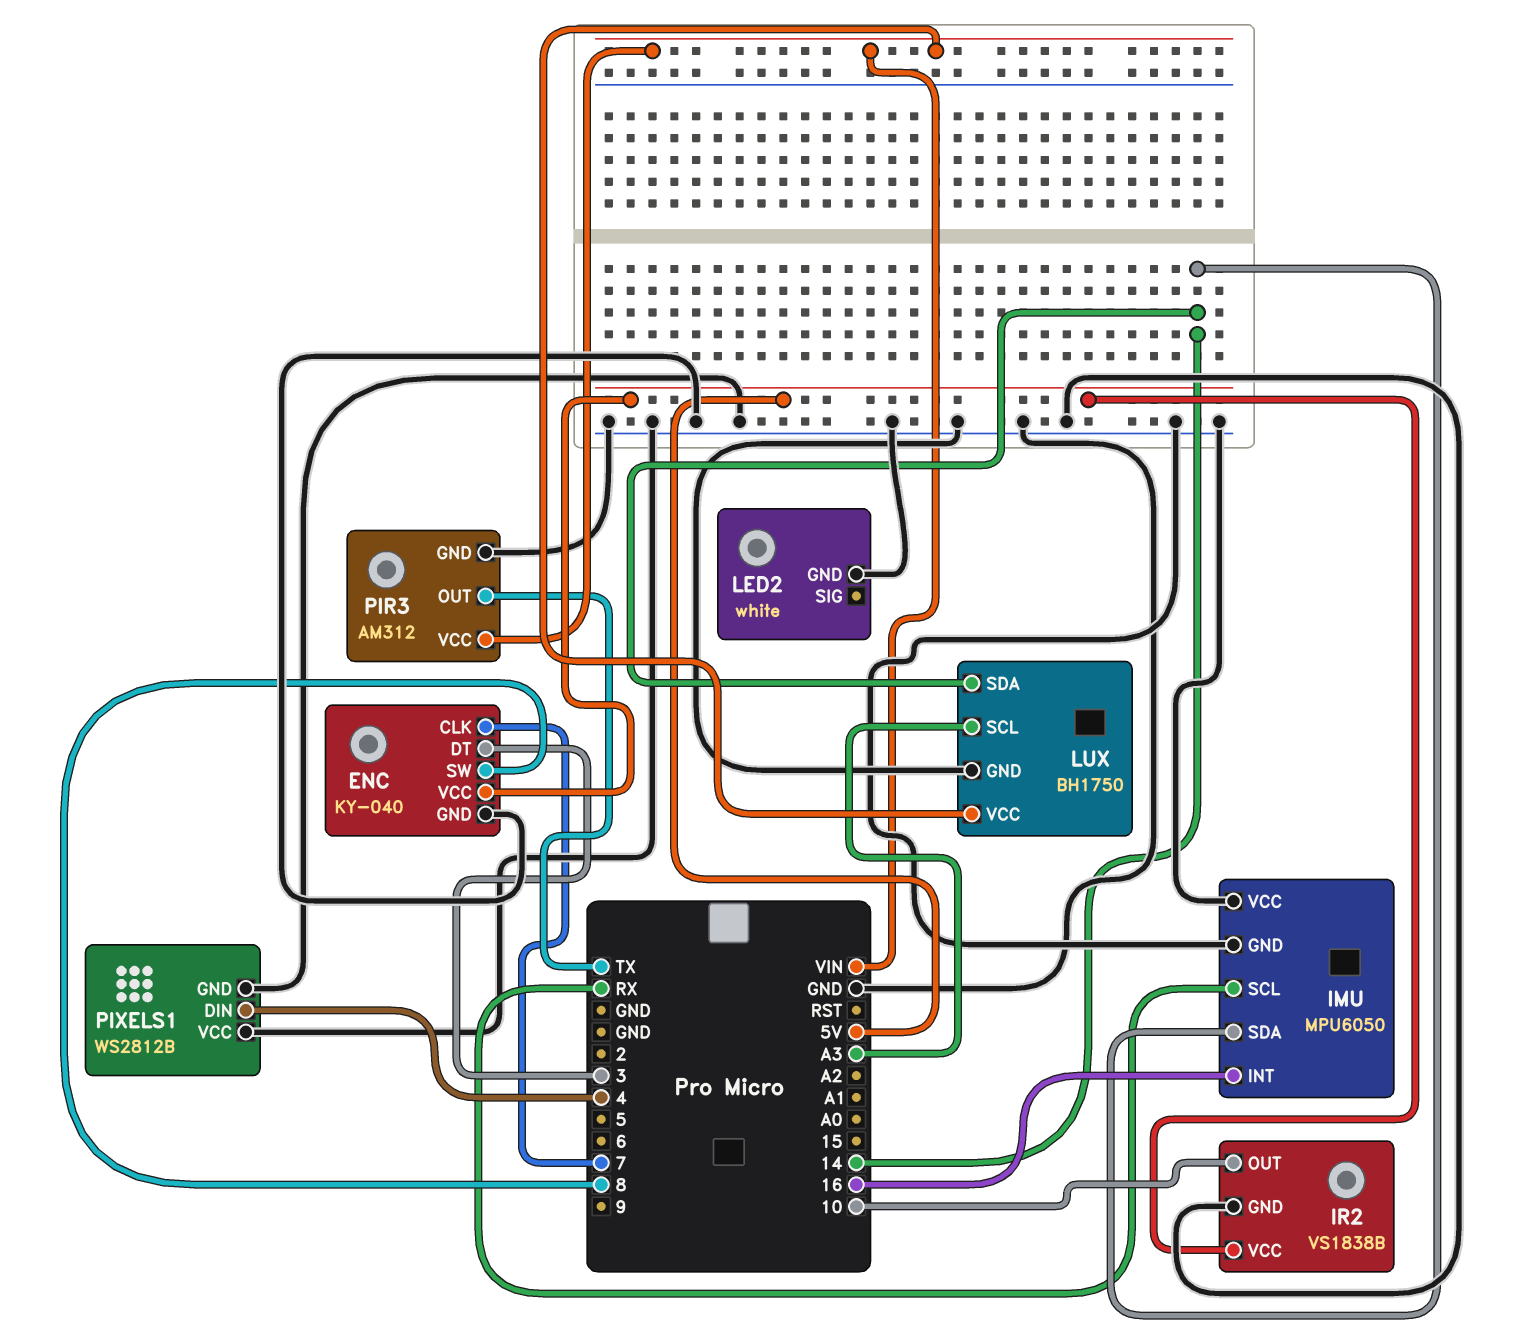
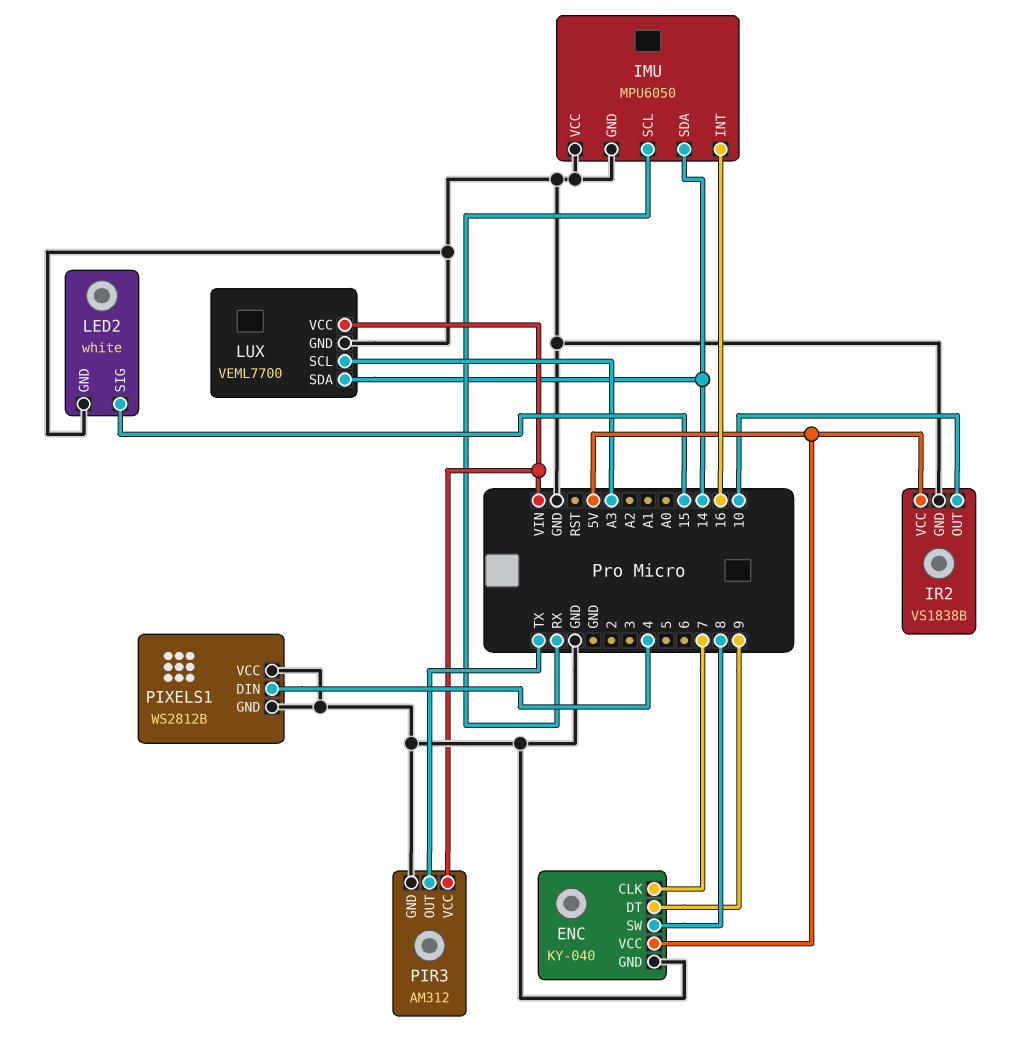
ENC pin DT: 3 -> 9
LED2 pin SIG: none -> 15
LUX: BH1750 -> VEML7700

